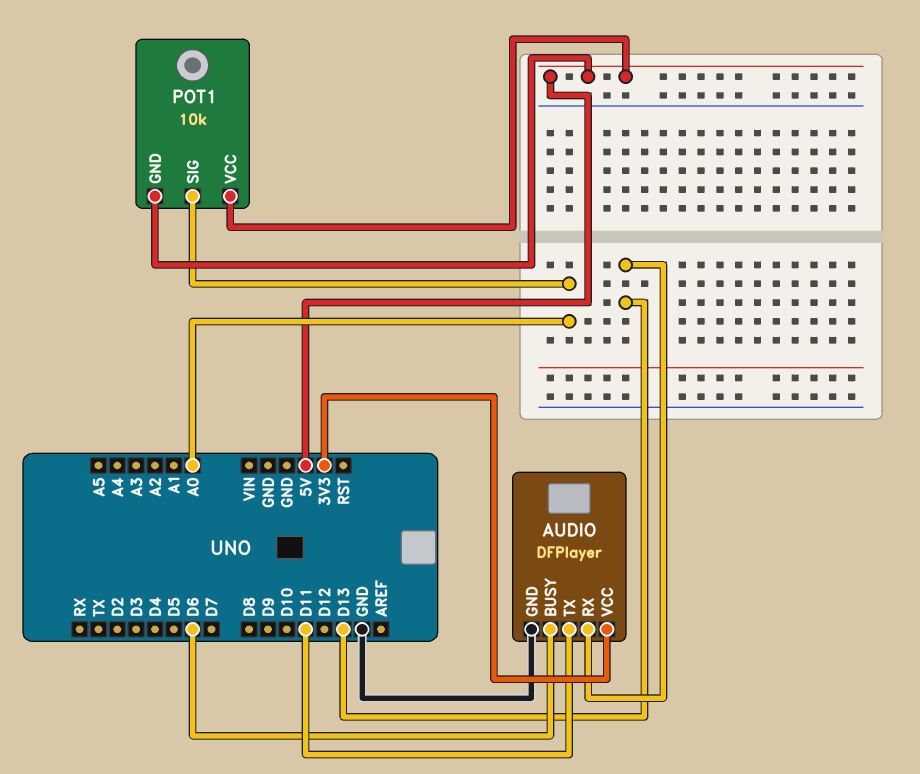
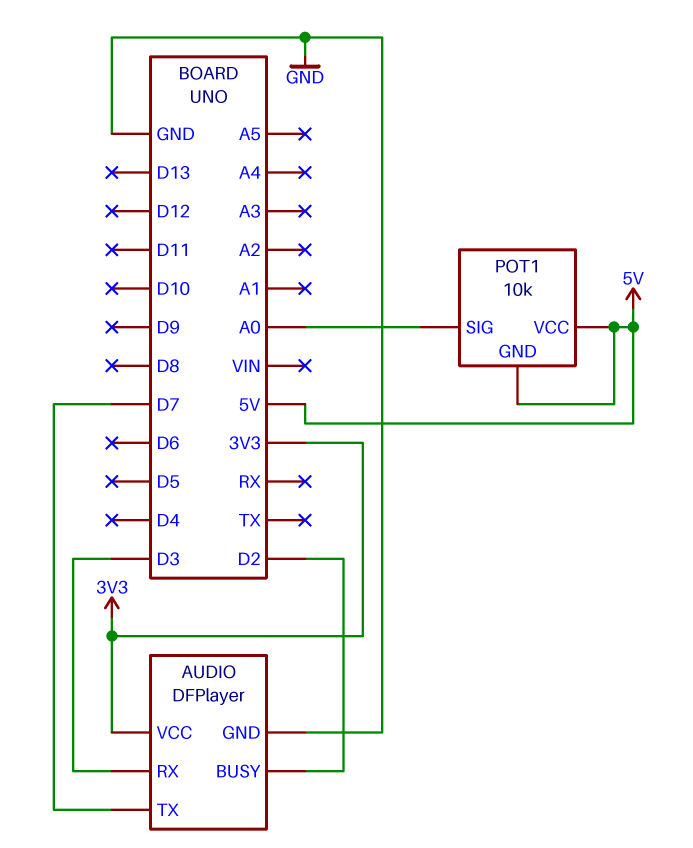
AUDIO pin BUSY: D6 -> D2
AUDIO pin RX: D13 -> D3
AUDIO pin TX: D11 -> D7

